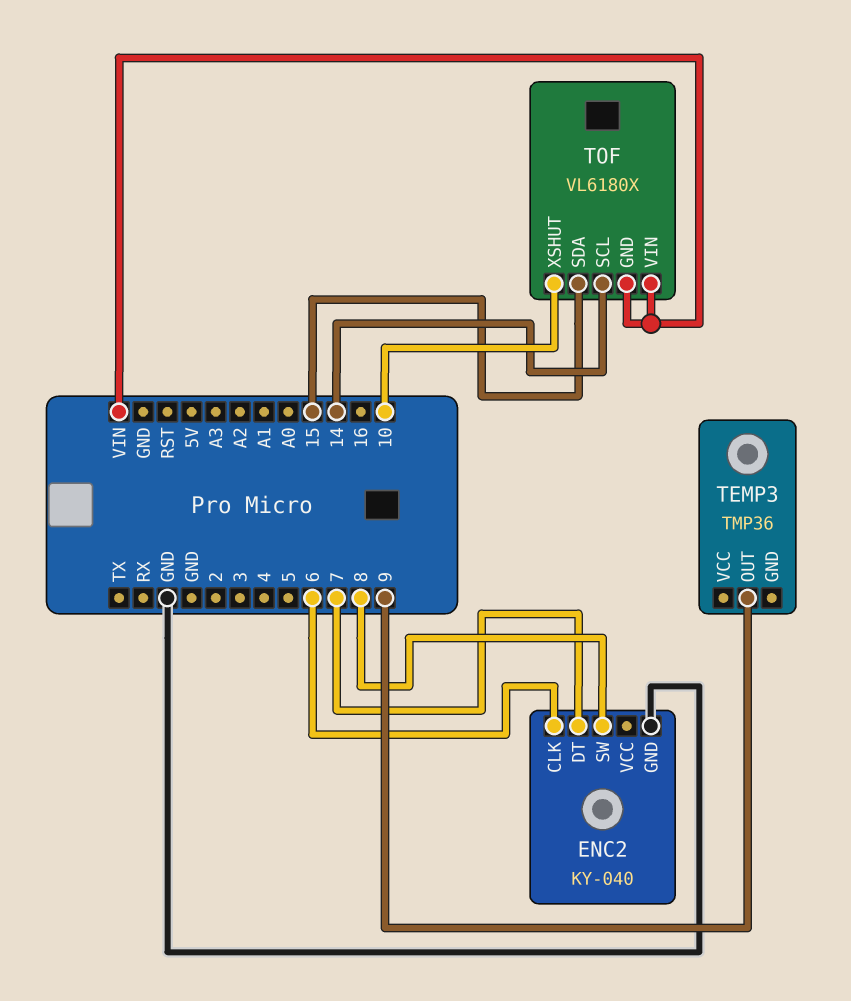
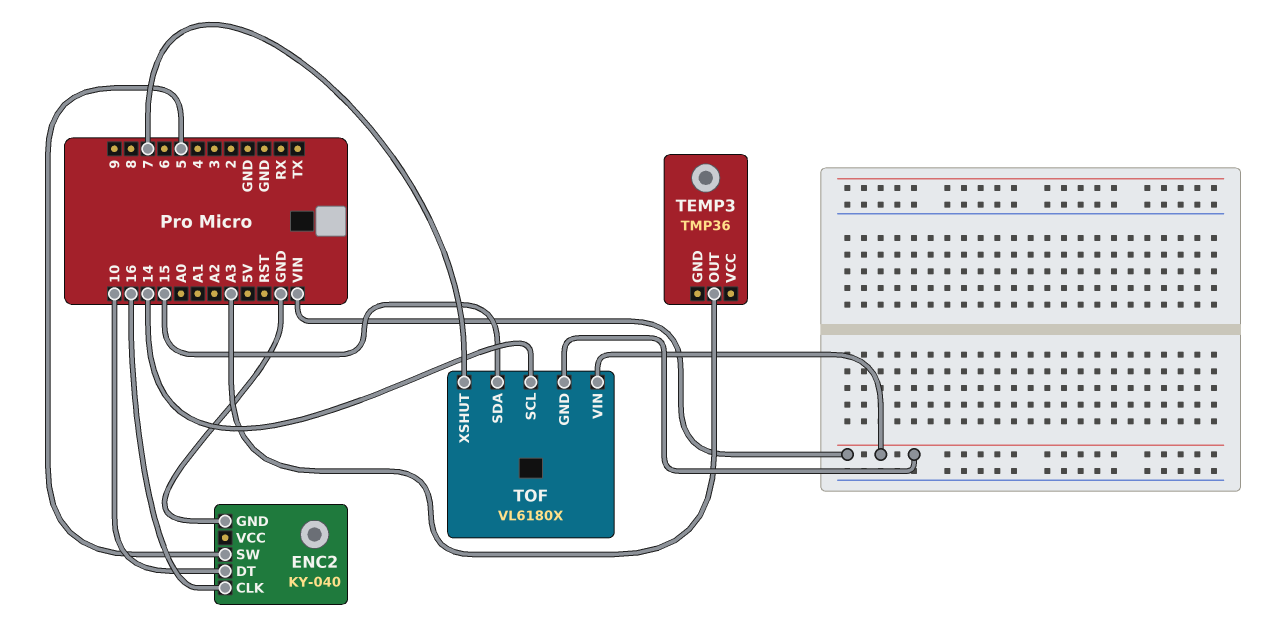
ENC2 pin CLK: 6 -> 16
ENC2 pin DT: 7 -> 10
ENC2 pin SW: 8 -> 5
TEMP3 pin OUT: 9 -> A3
TOF pin XSHUT: 10 -> 7

